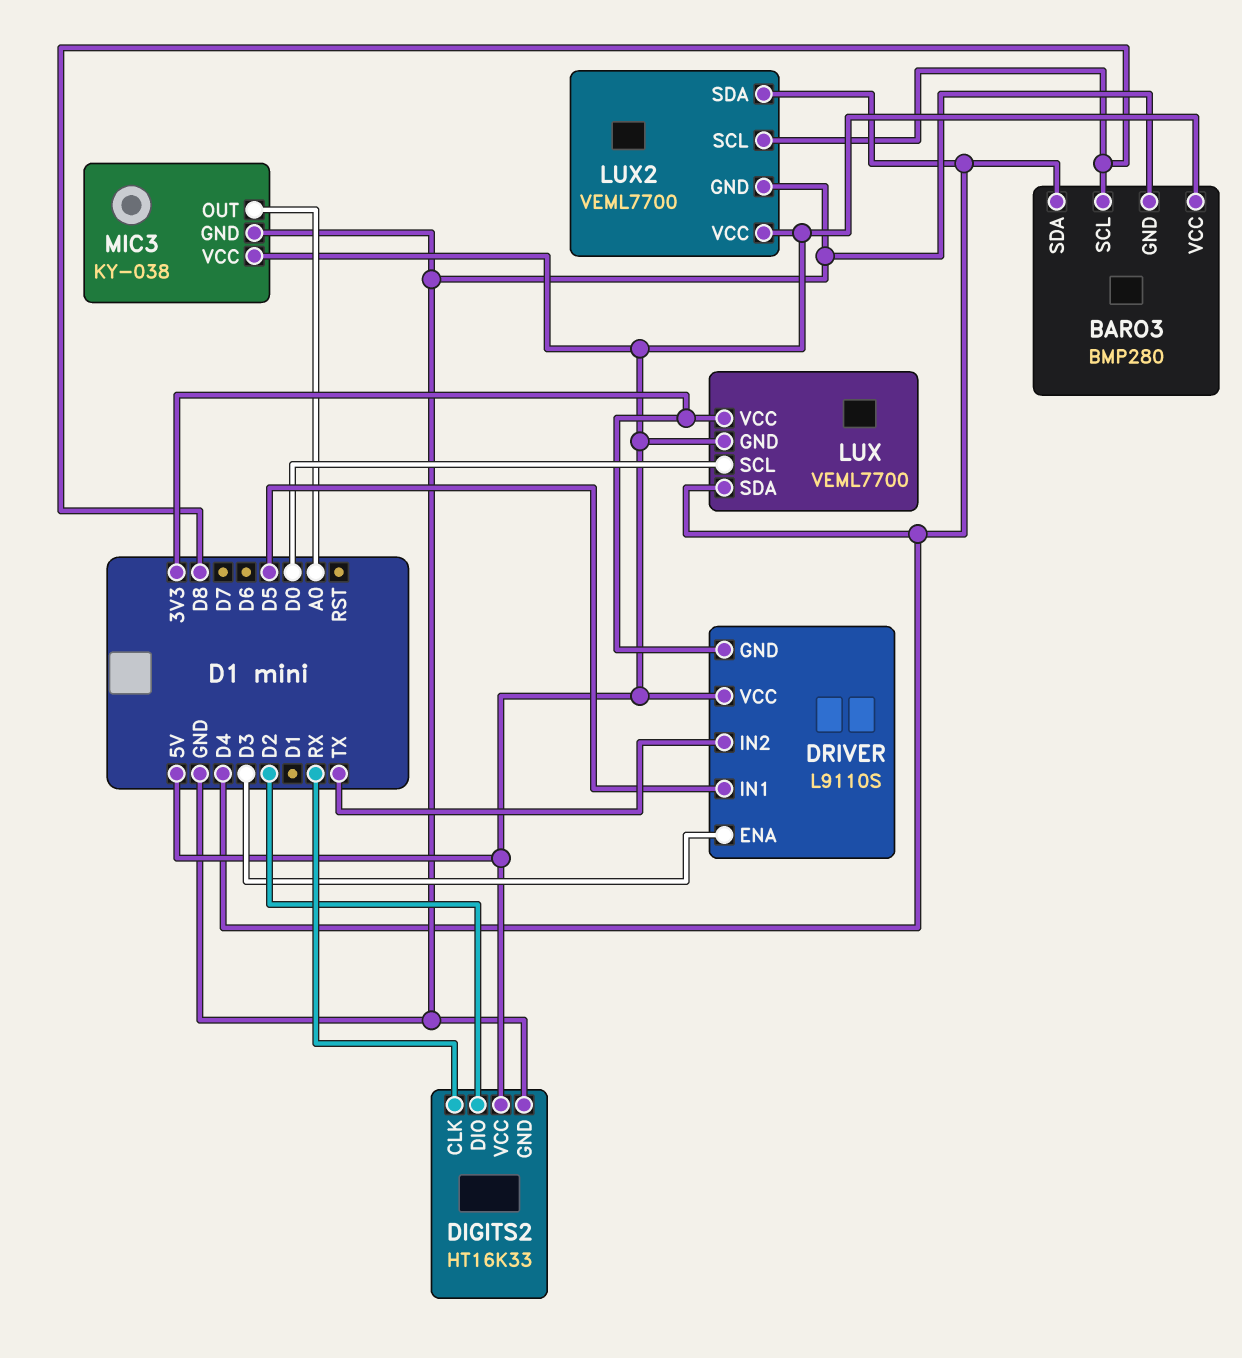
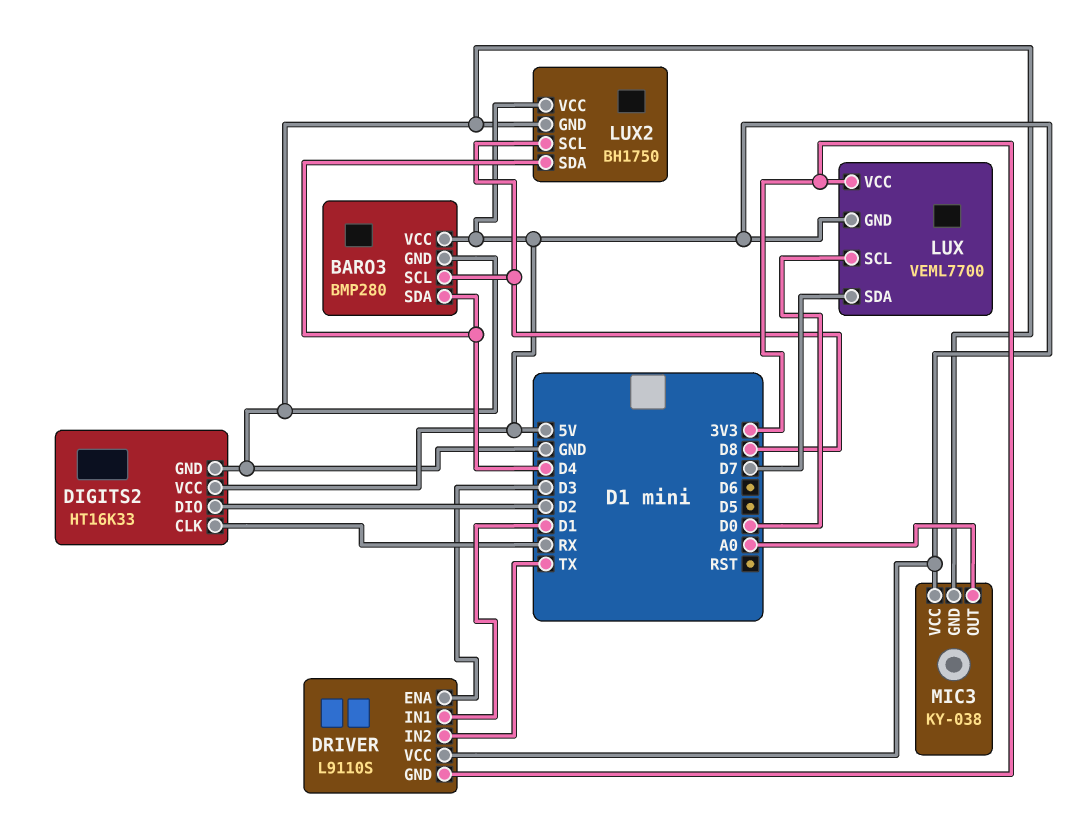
DRIVER pin IN1: D5 -> D1
LUX pin SDA: D4 -> D7
LUX2: VEML7700 -> BH1750

